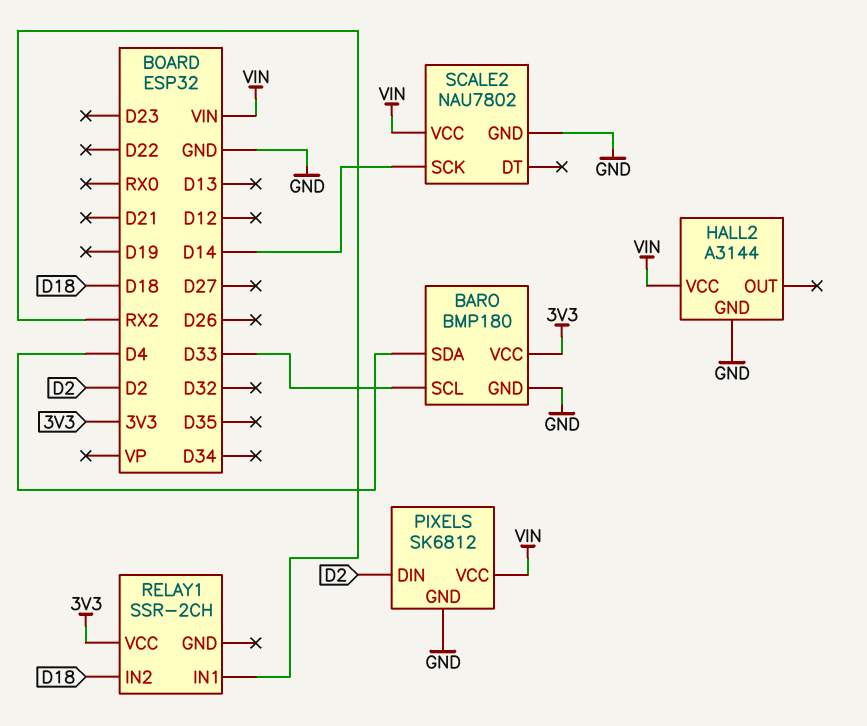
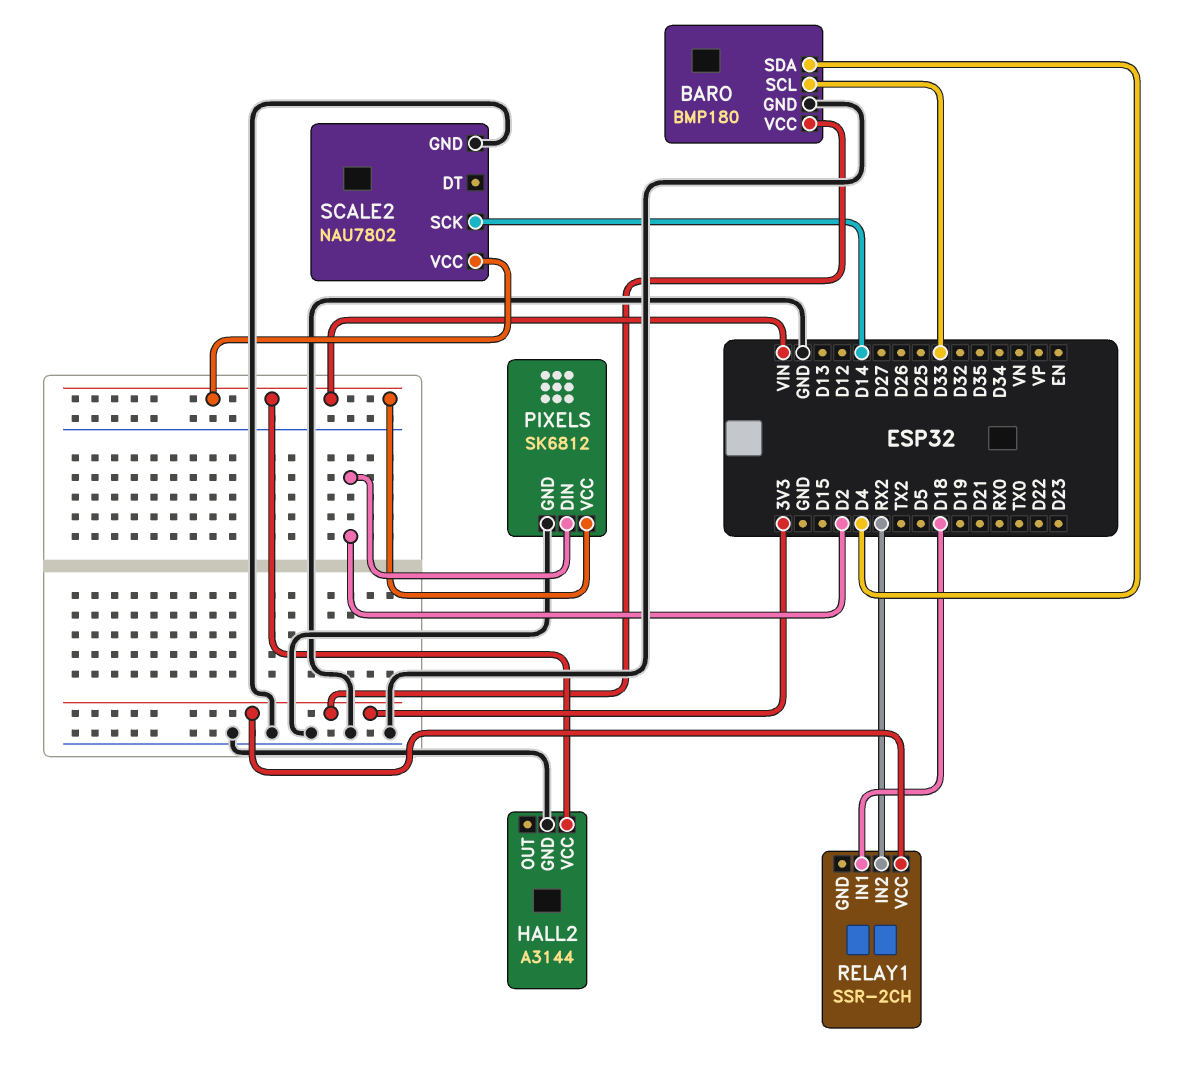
RELAY1 pin IN1: RX2 -> D18
RELAY1 pin IN2: D18 -> RX2

